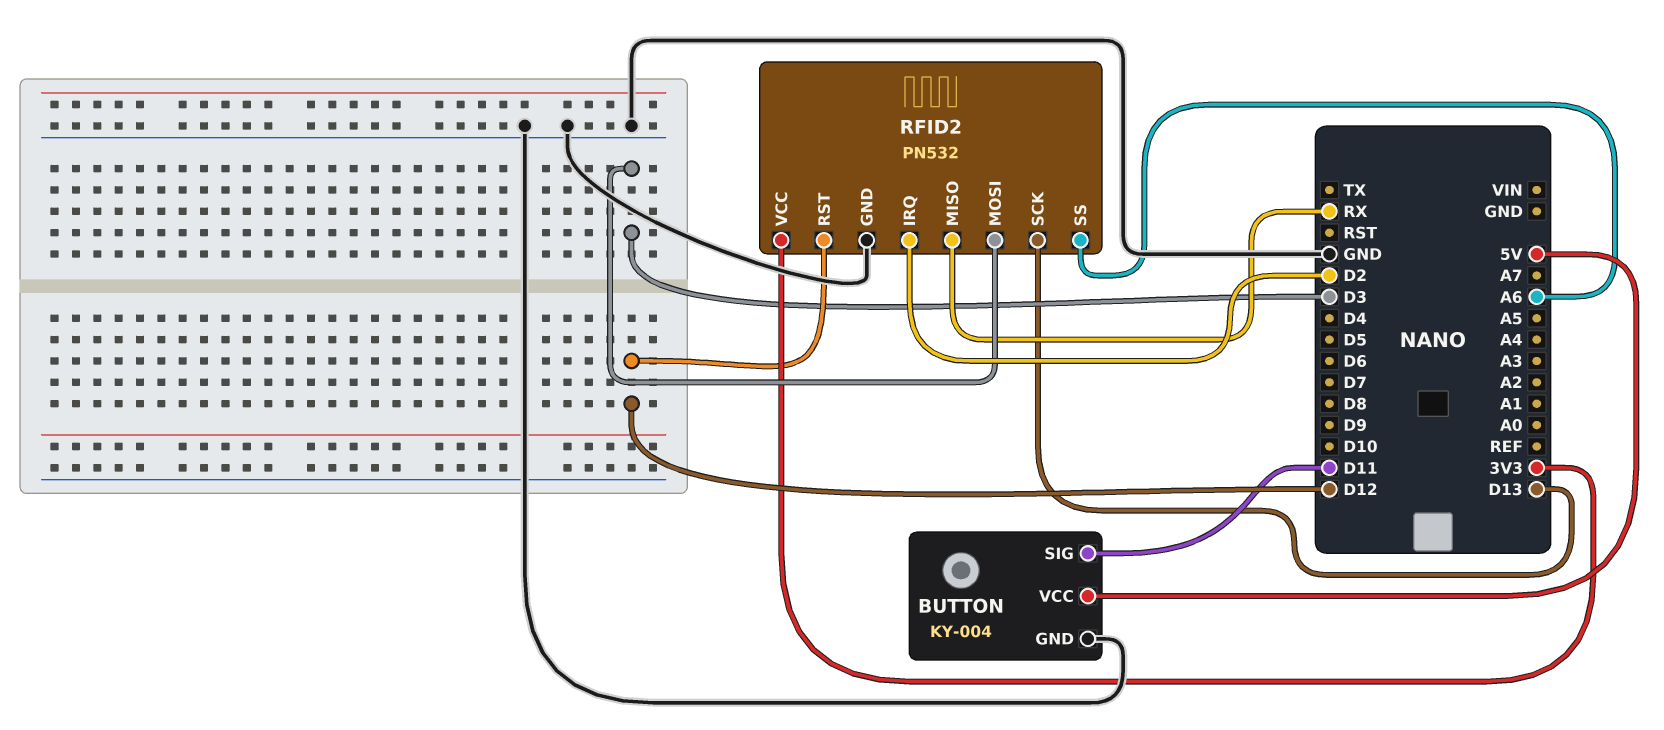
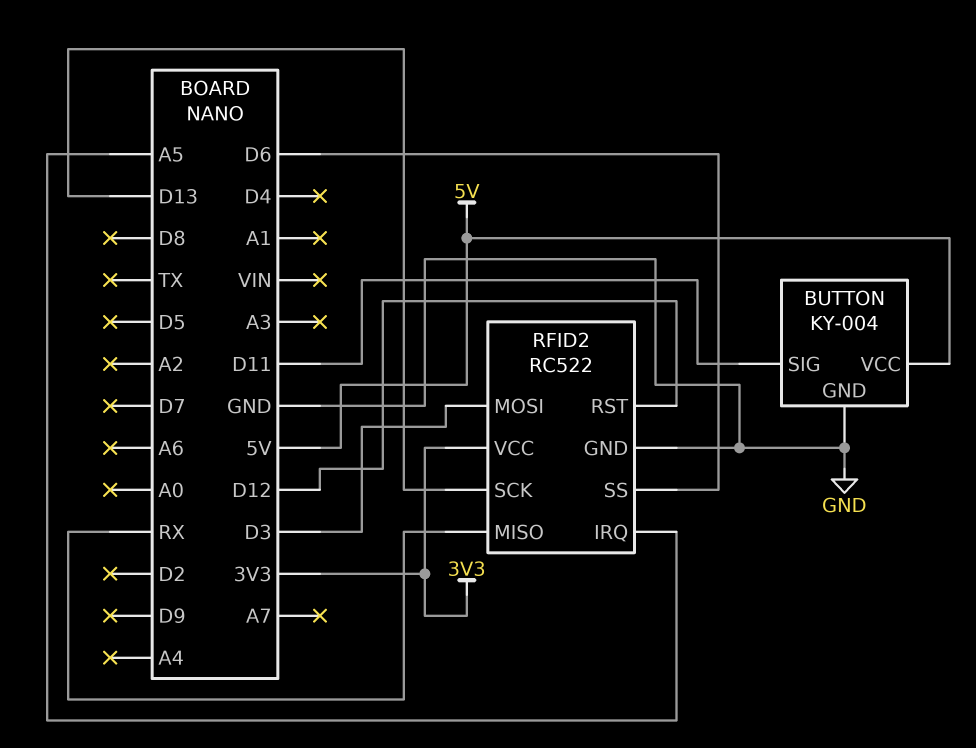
RFID2: PN532 -> RC522
RFID2 pin IRQ: D2 -> A5
RFID2 pin SS: A6 -> D6

